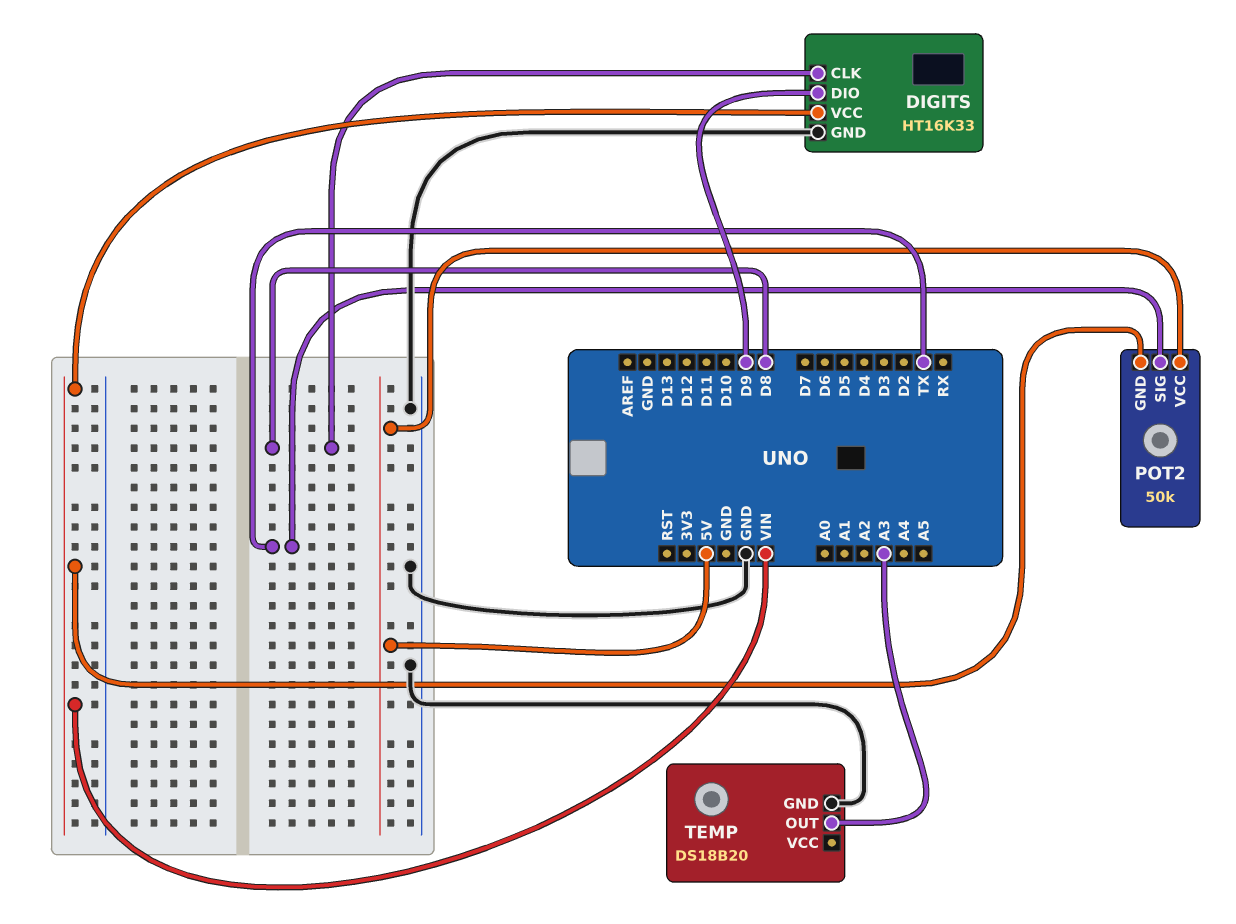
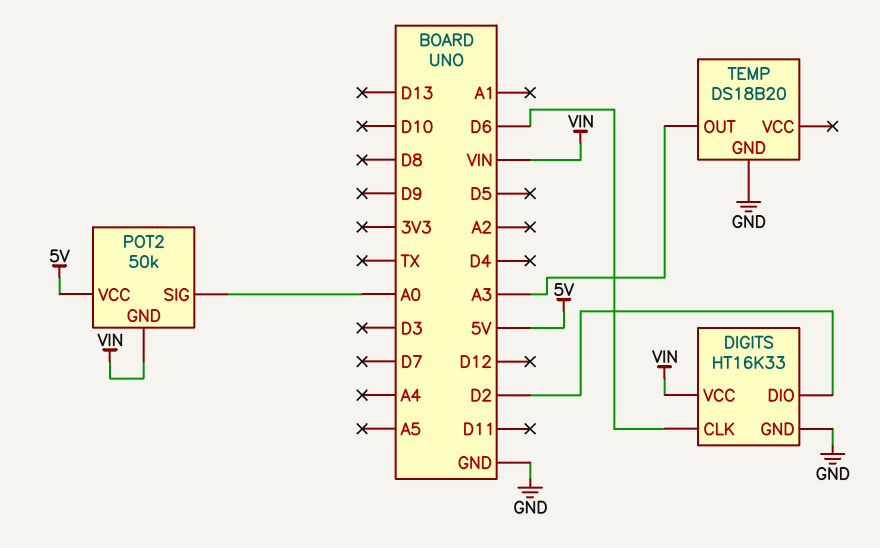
DIGITS pin CLK: D8 -> D6
DIGITS pin DIO: D9 -> D2
POT2 pin SIG: TX -> A0

